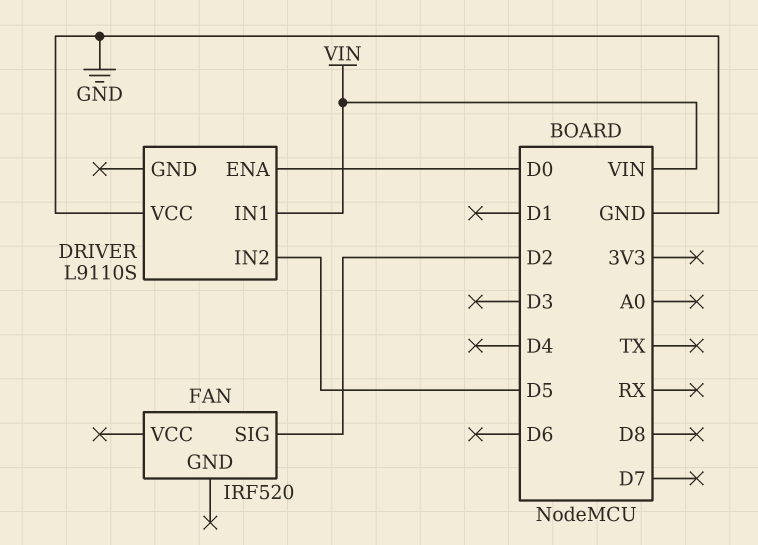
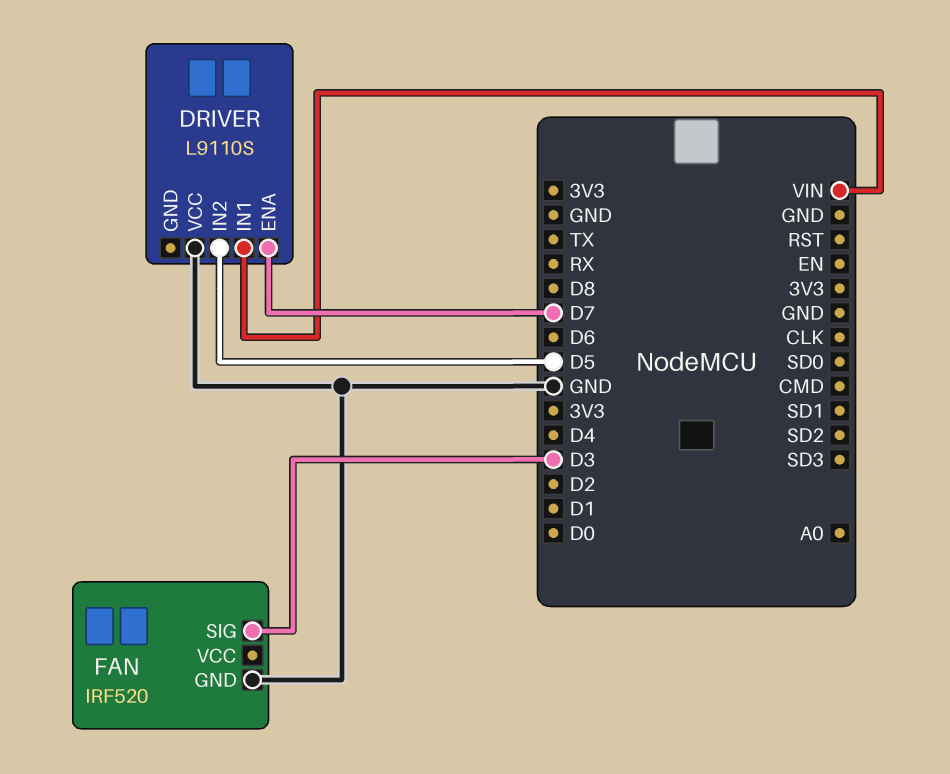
DRIVER pin ENA: D0 -> D7
FAN pin GND: none -> GND
FAN pin SIG: D2 -> D3

